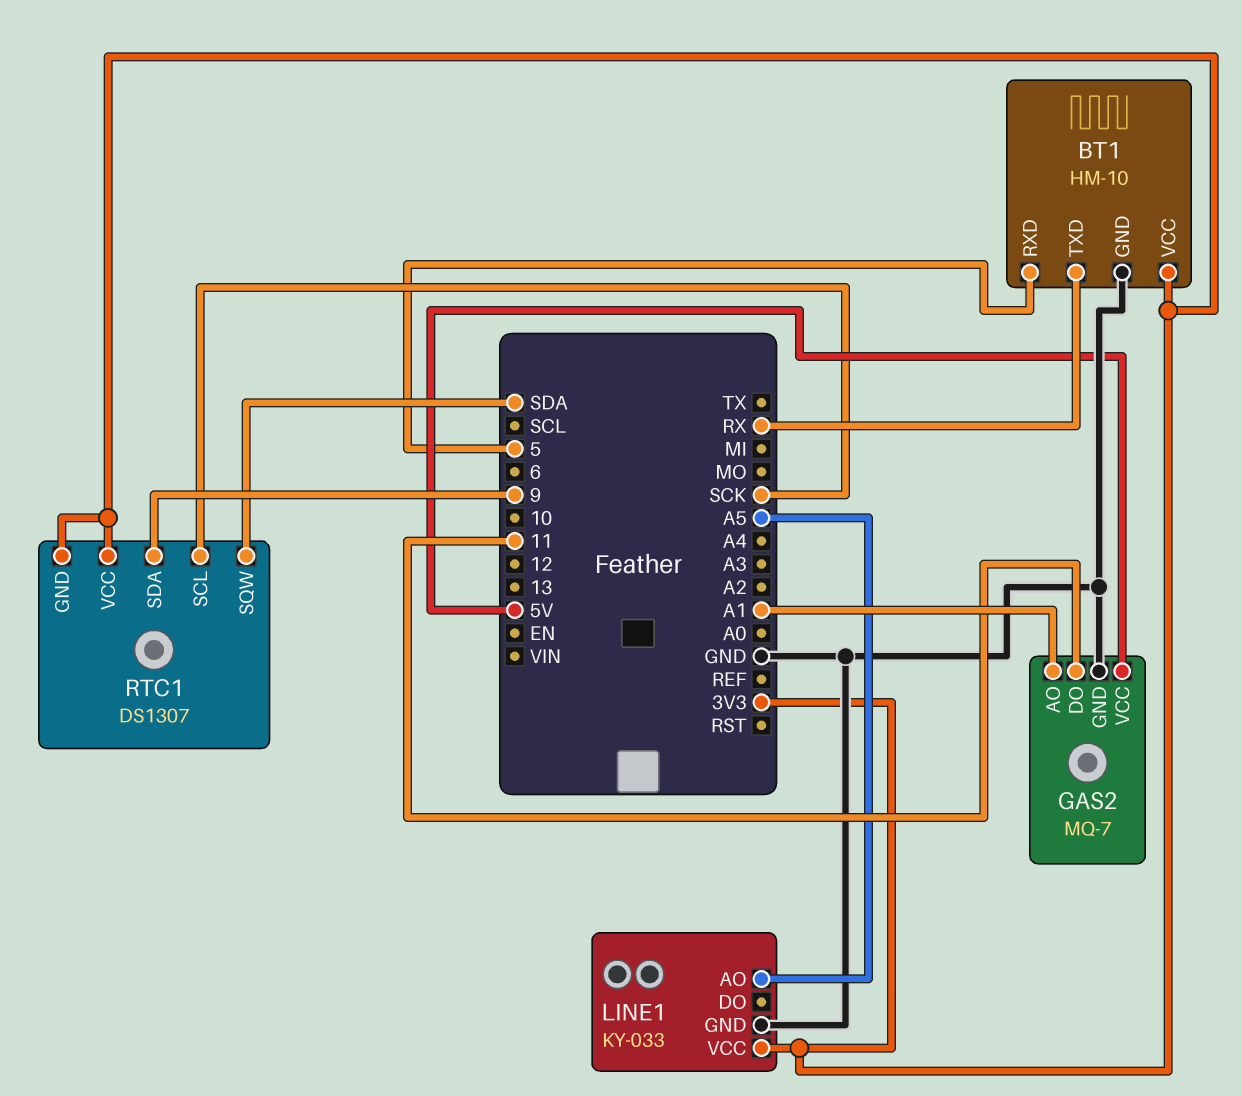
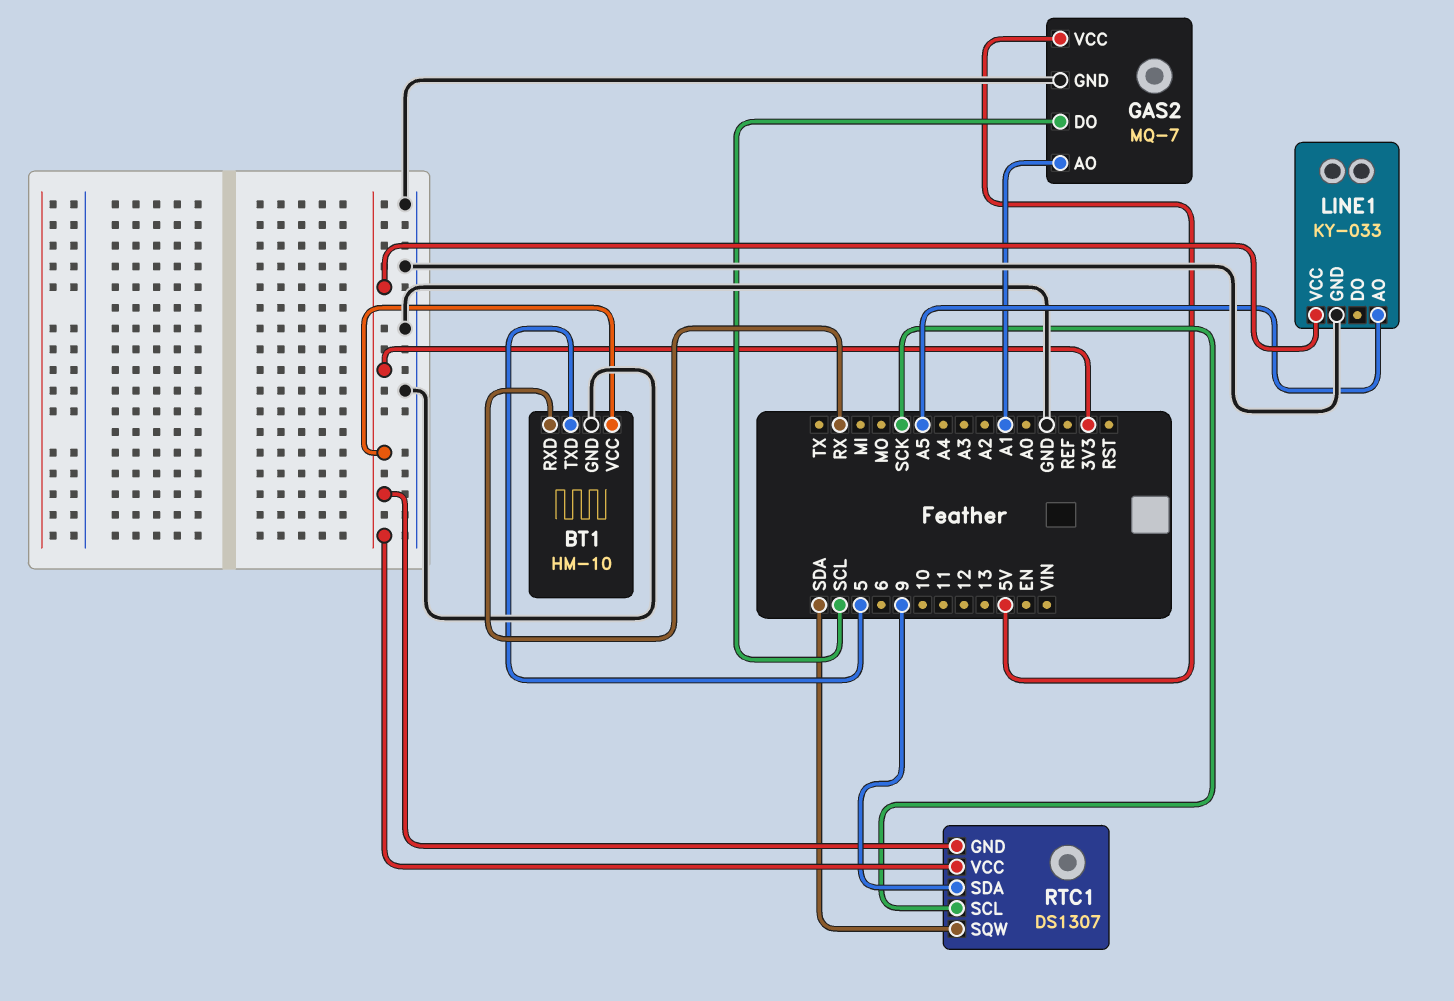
BT1 pin RXD: 5 -> RX
BT1 pin TXD: RX -> 5
GAS2 pin DO: 11 -> SCL

